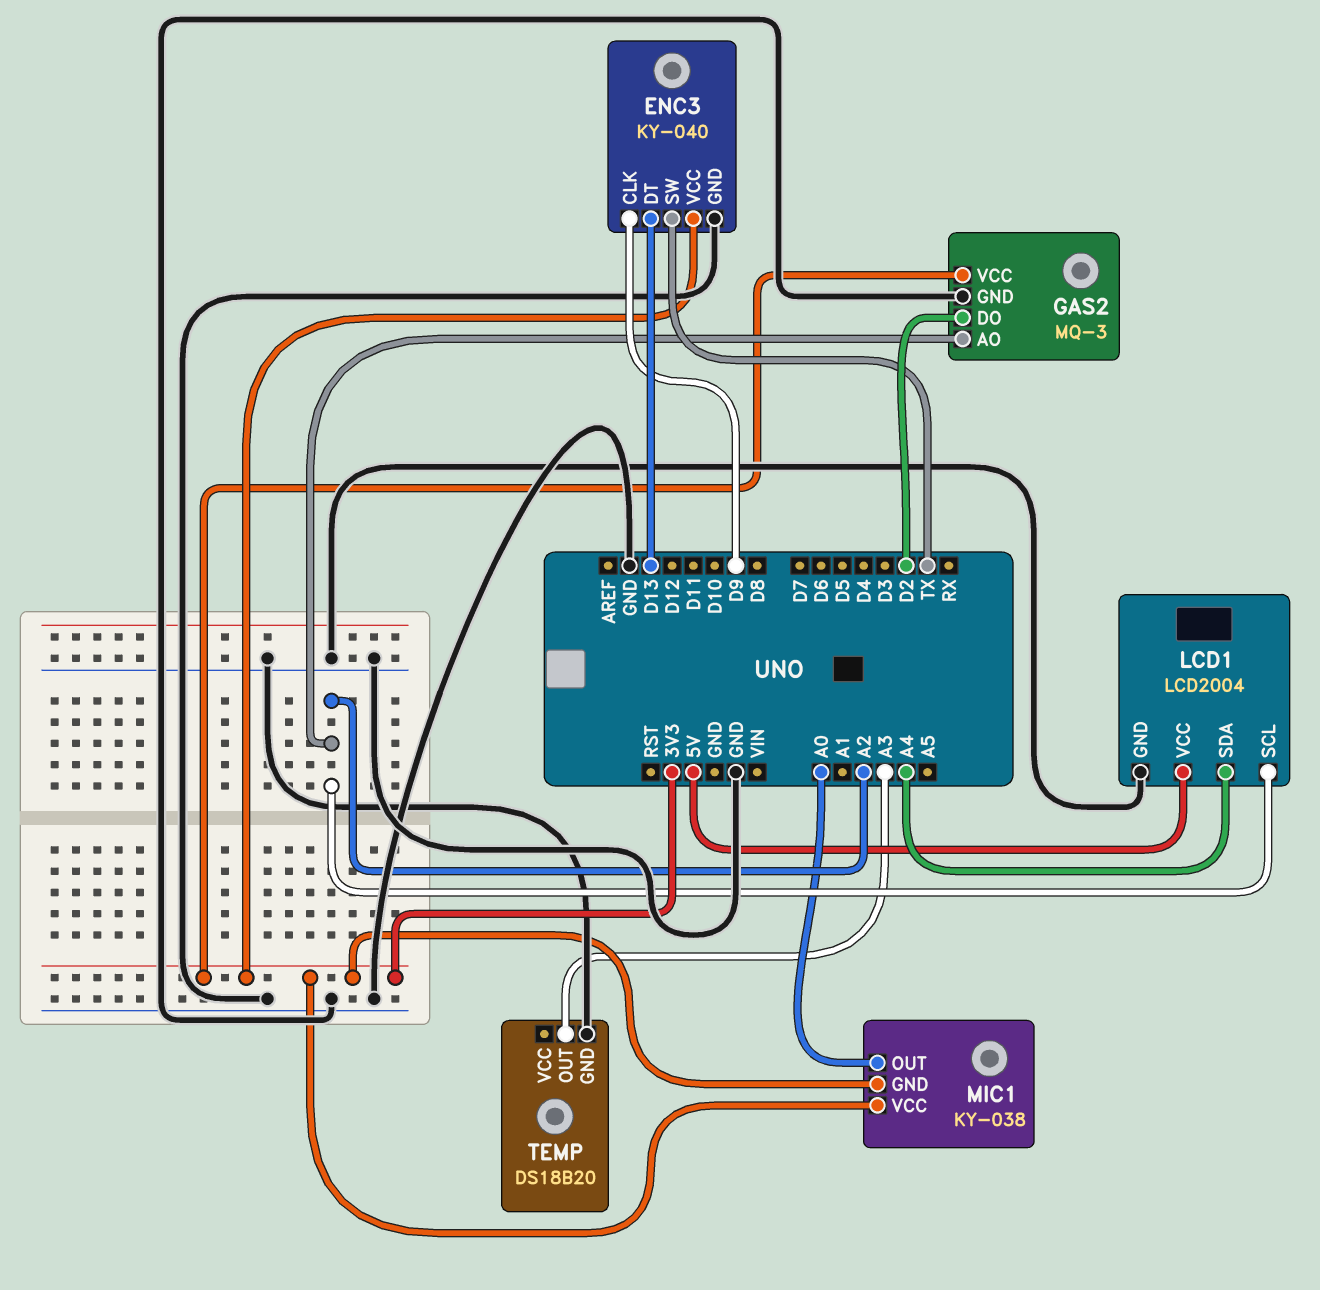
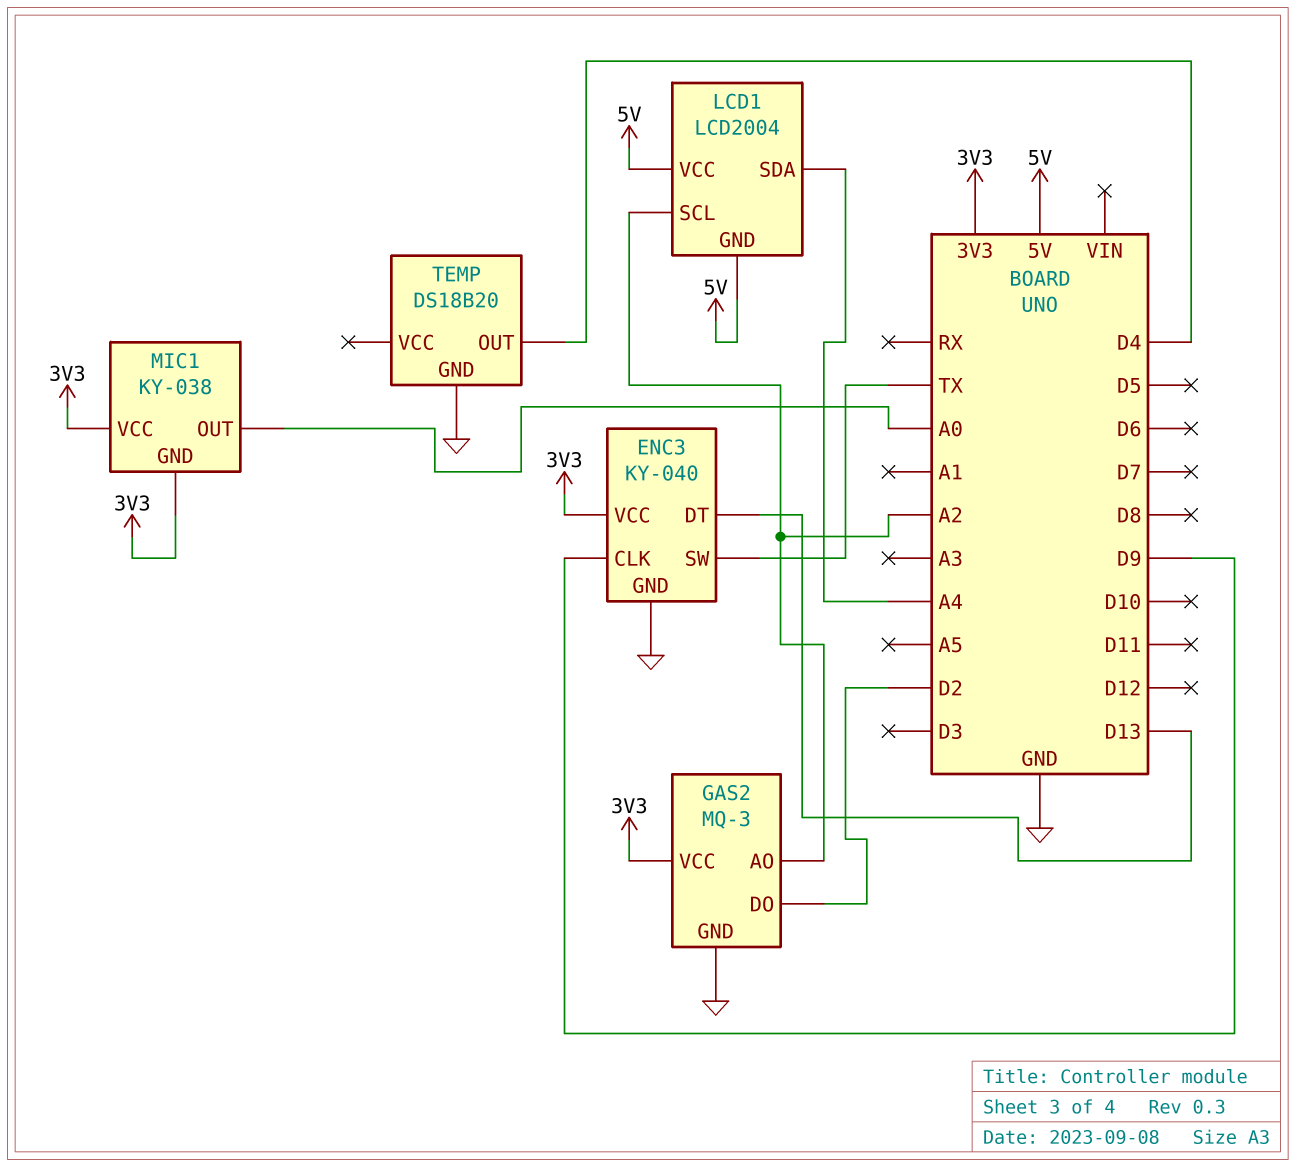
LCD1 pin GND: GND -> 5V
TEMP pin OUT: A3 -> D4

